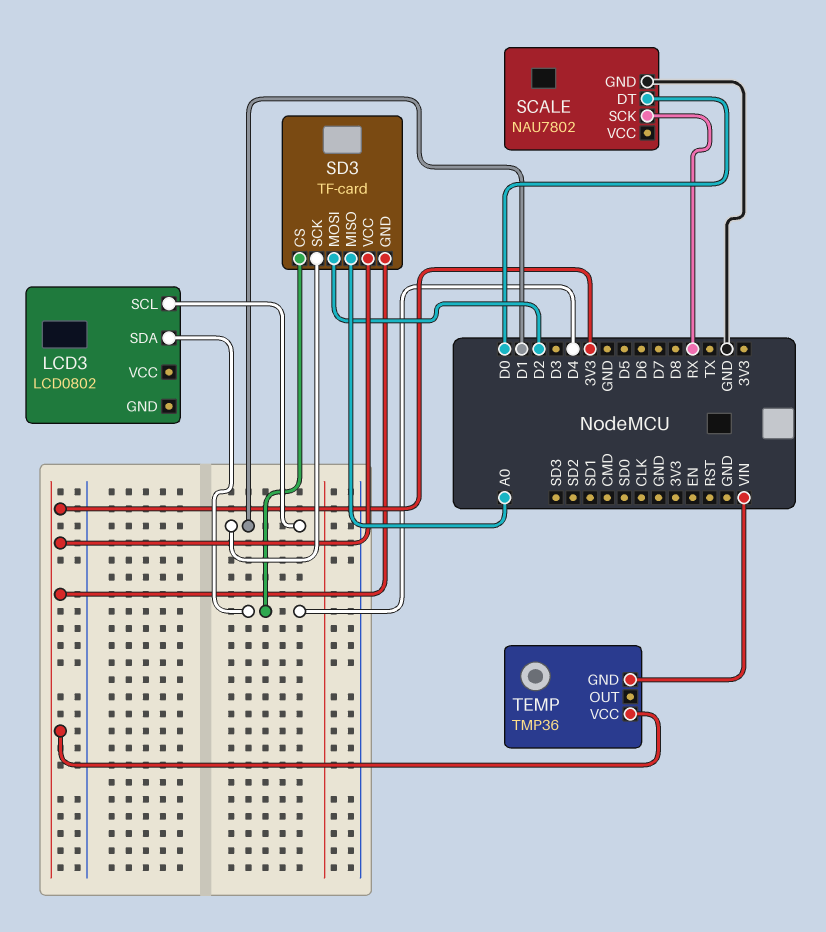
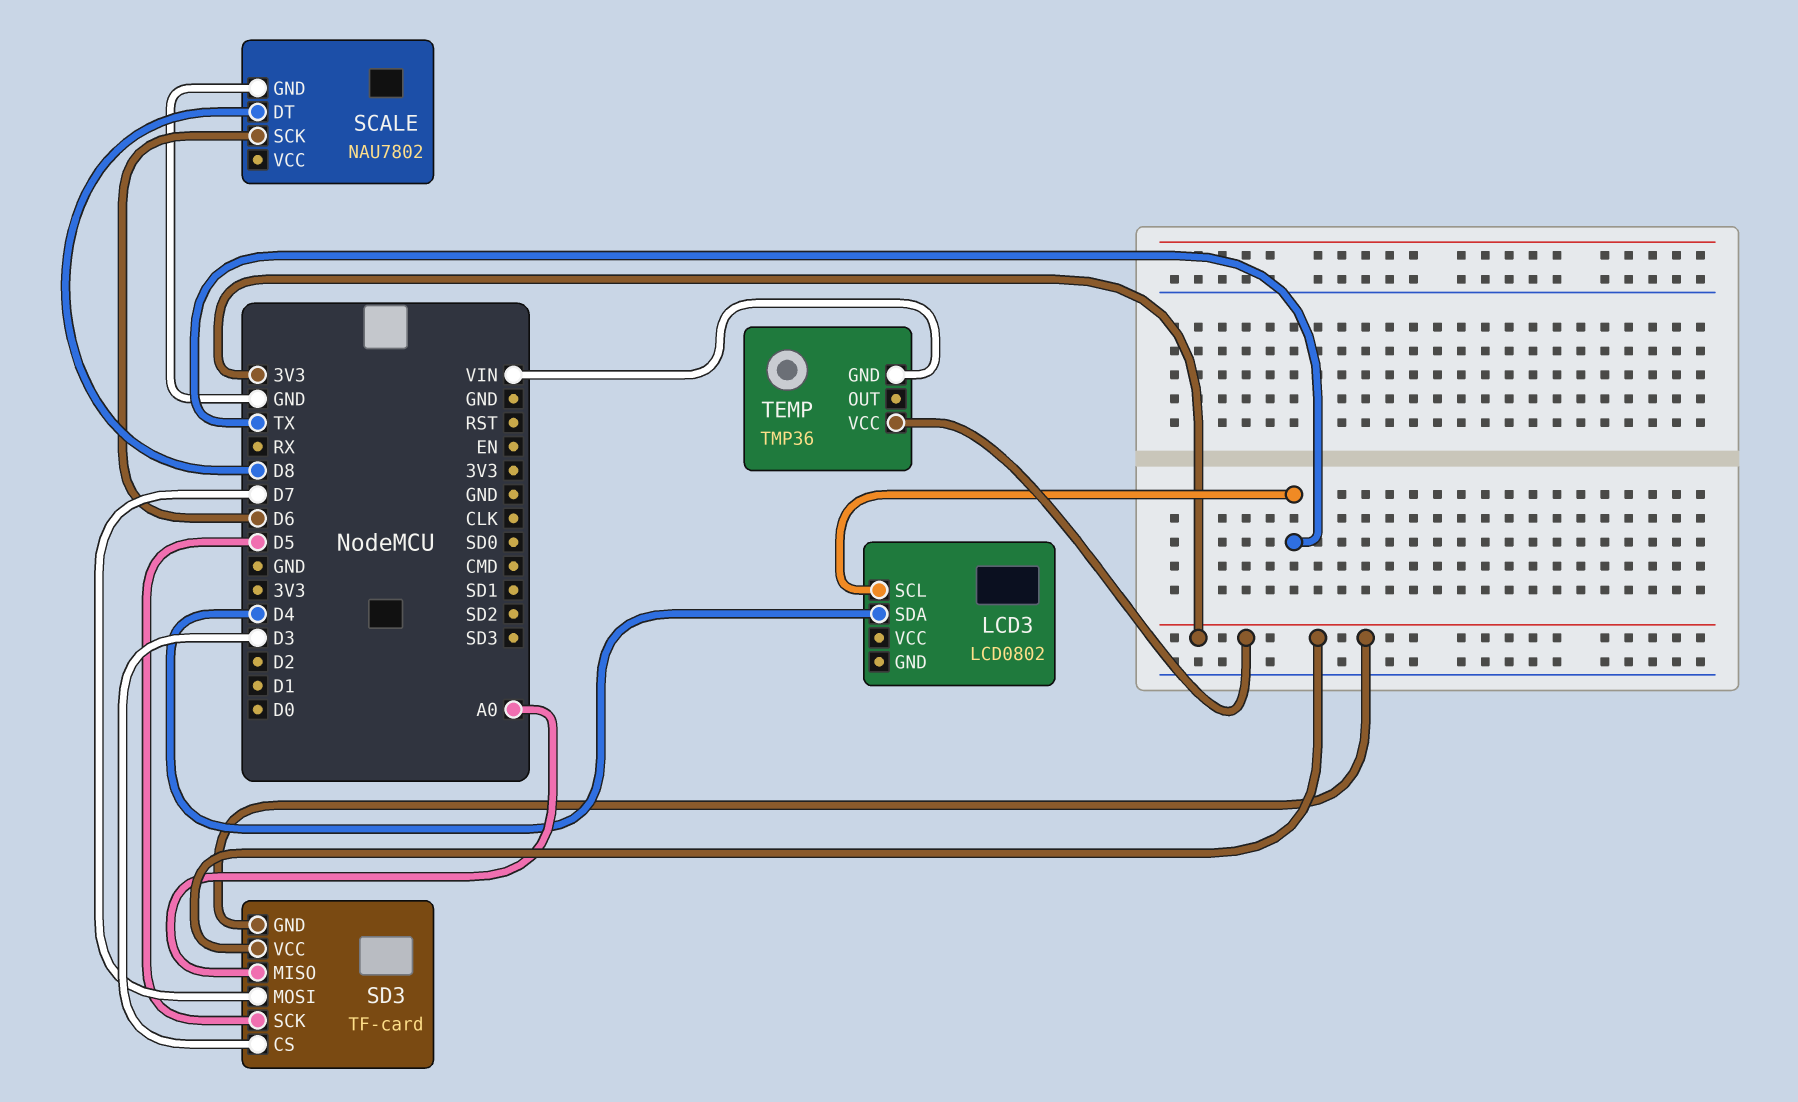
LCD3 pin SCL: D1 -> TX
SCALE pin DT: D0 -> D8
SCALE pin SCK: RX -> D6
SD3 pin CS: D4 -> D3
SD3 pin MOSI: D2 -> D7
SD3 pin SCK: D1 -> D5

